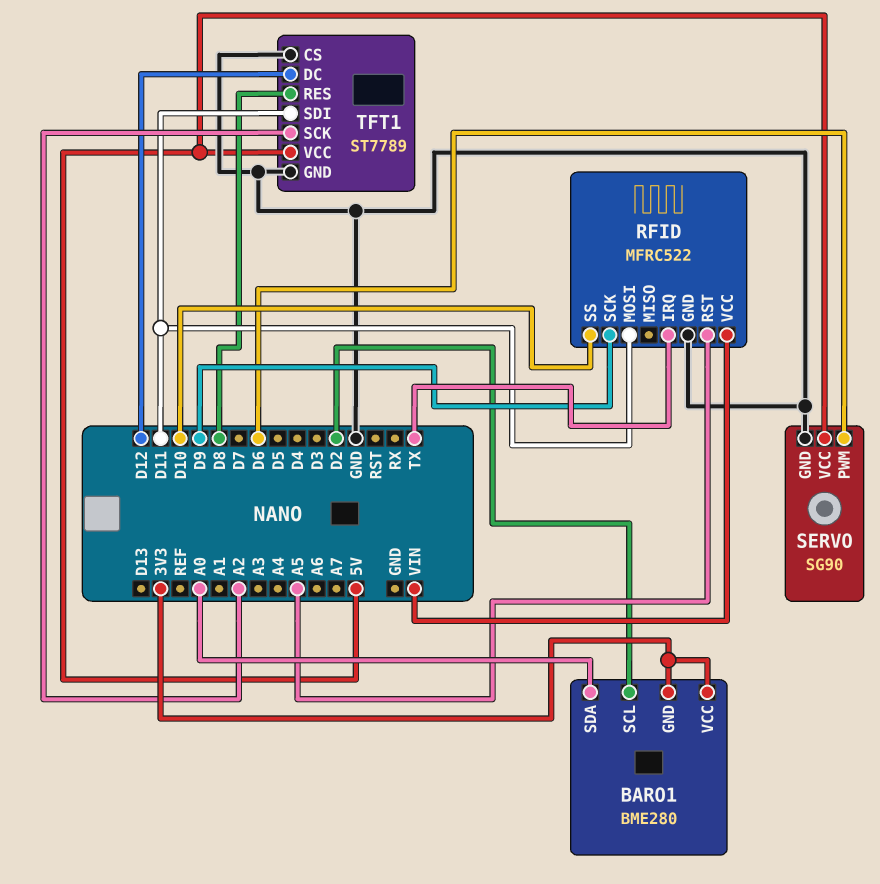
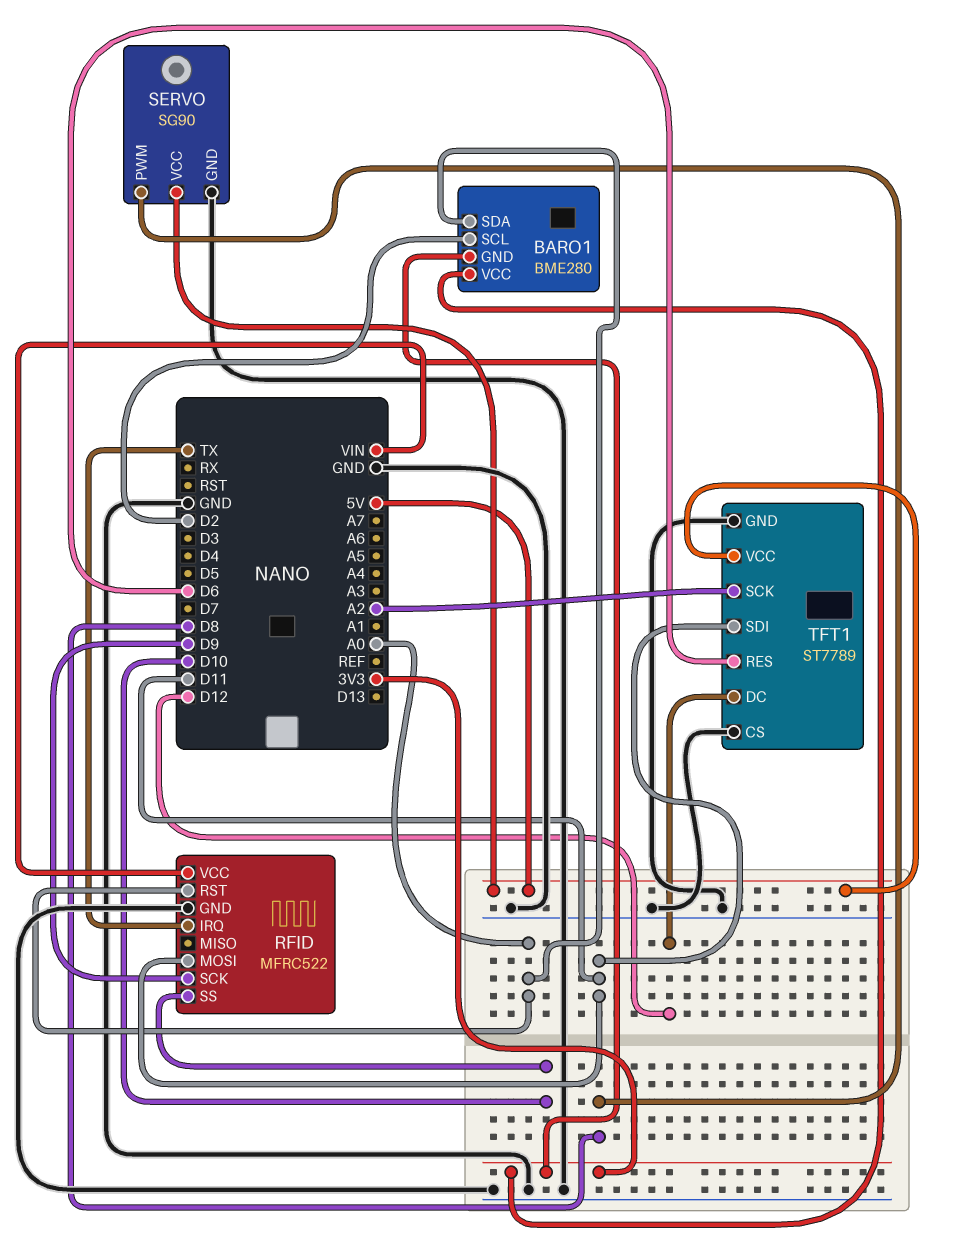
RFID pin RST: A5 -> A0
SERVO pin PWM: D6 -> D8
TFT1 pin RES: D8 -> D6

